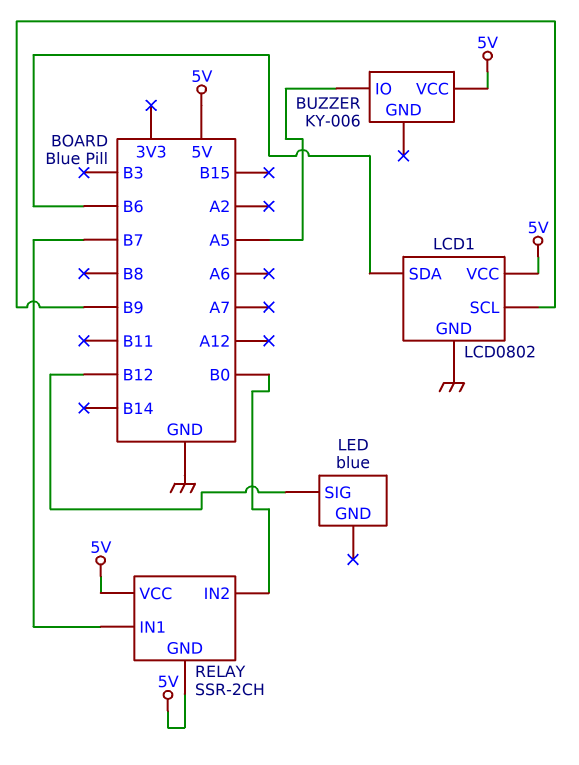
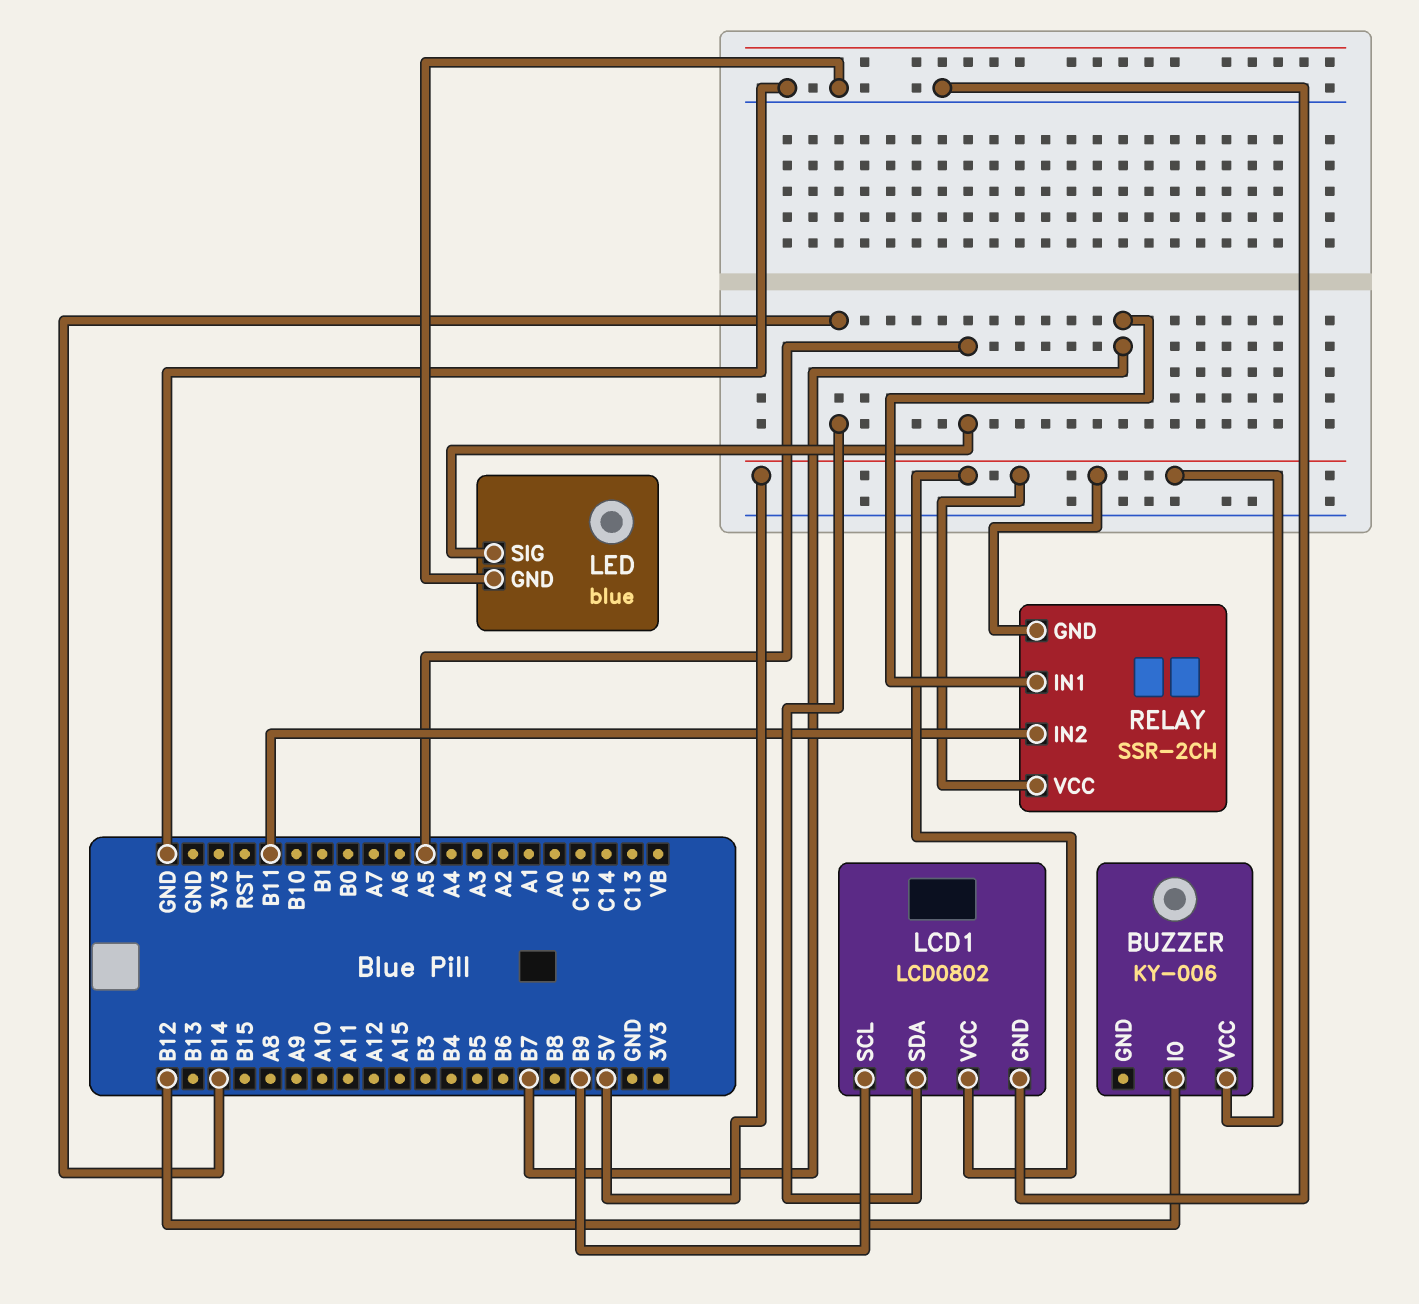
BUZZER pin IO: A5 -> B12
LCD1 pin SDA: B6 -> B14
LED pin GND: none -> GND
LED pin SIG: B12 -> A5
RELAY pin IN2: B0 -> B11

